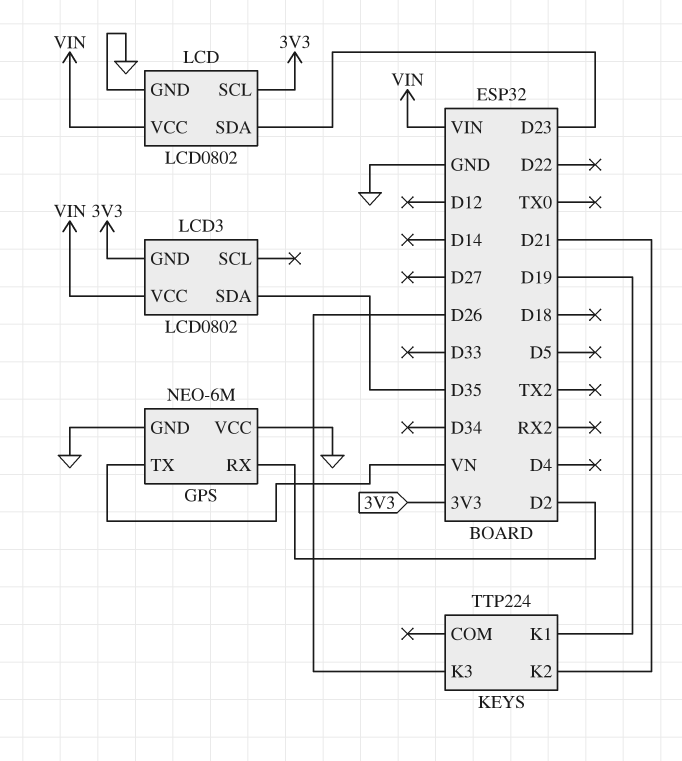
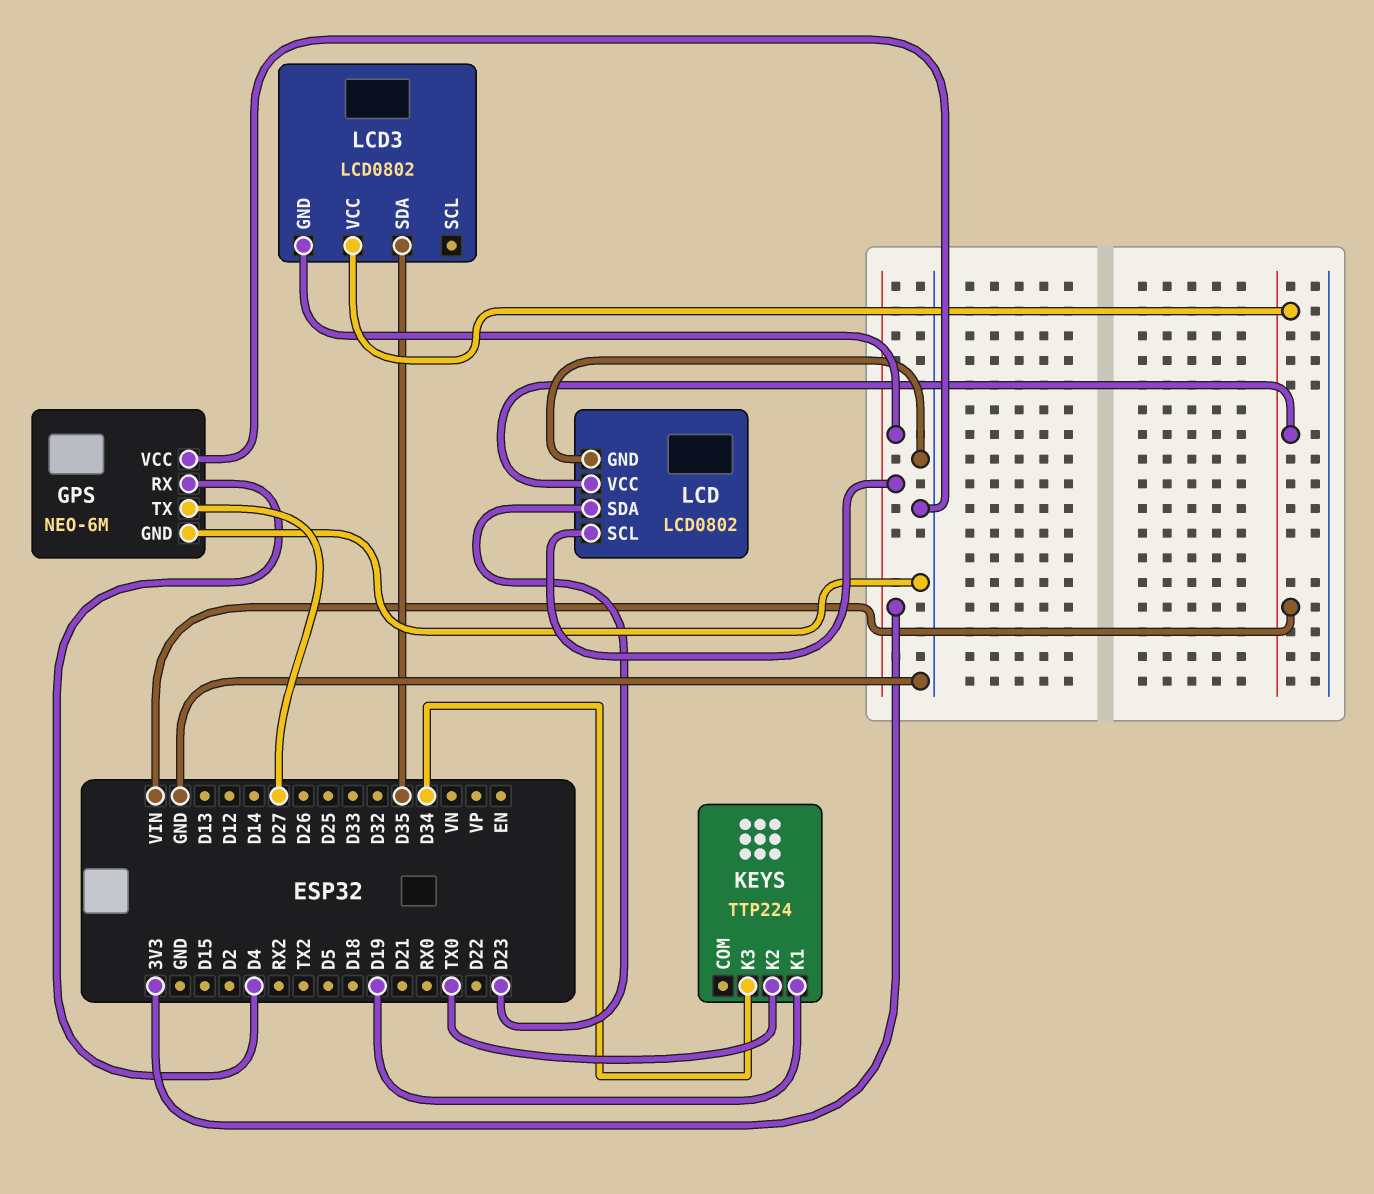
GPS pin RX: D2 -> D4
GPS pin TX: VN -> D27
KEYS pin K2: D21 -> TX0
KEYS pin K3: D26 -> D34

